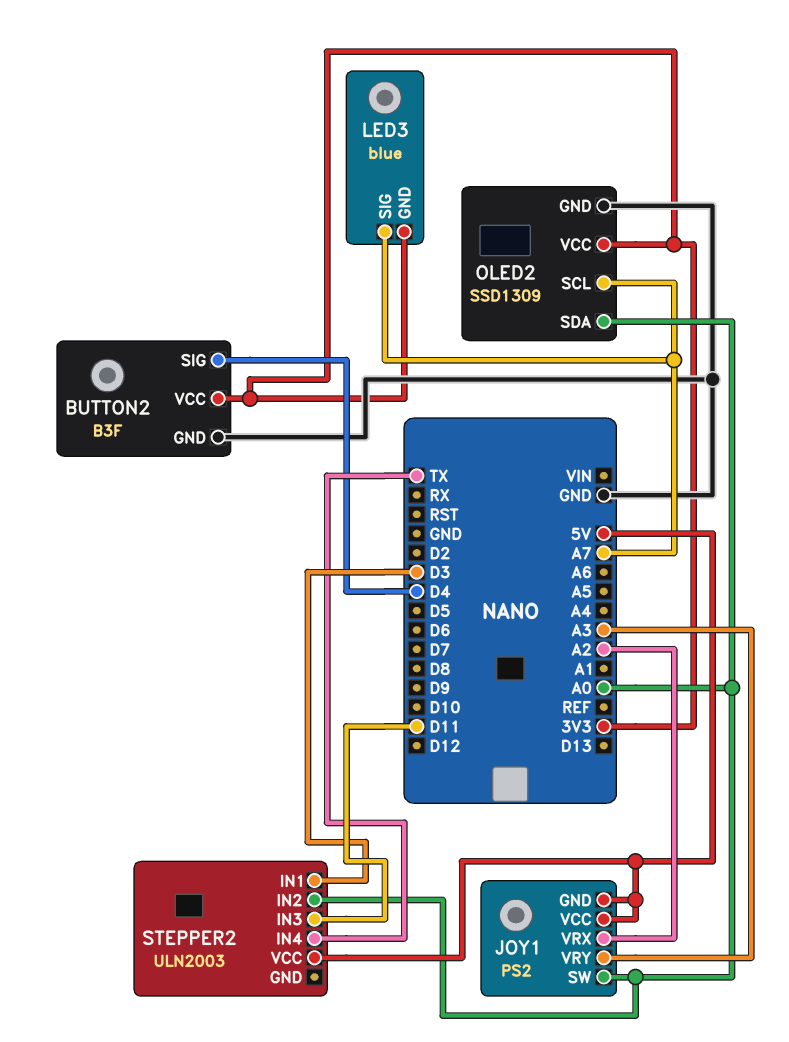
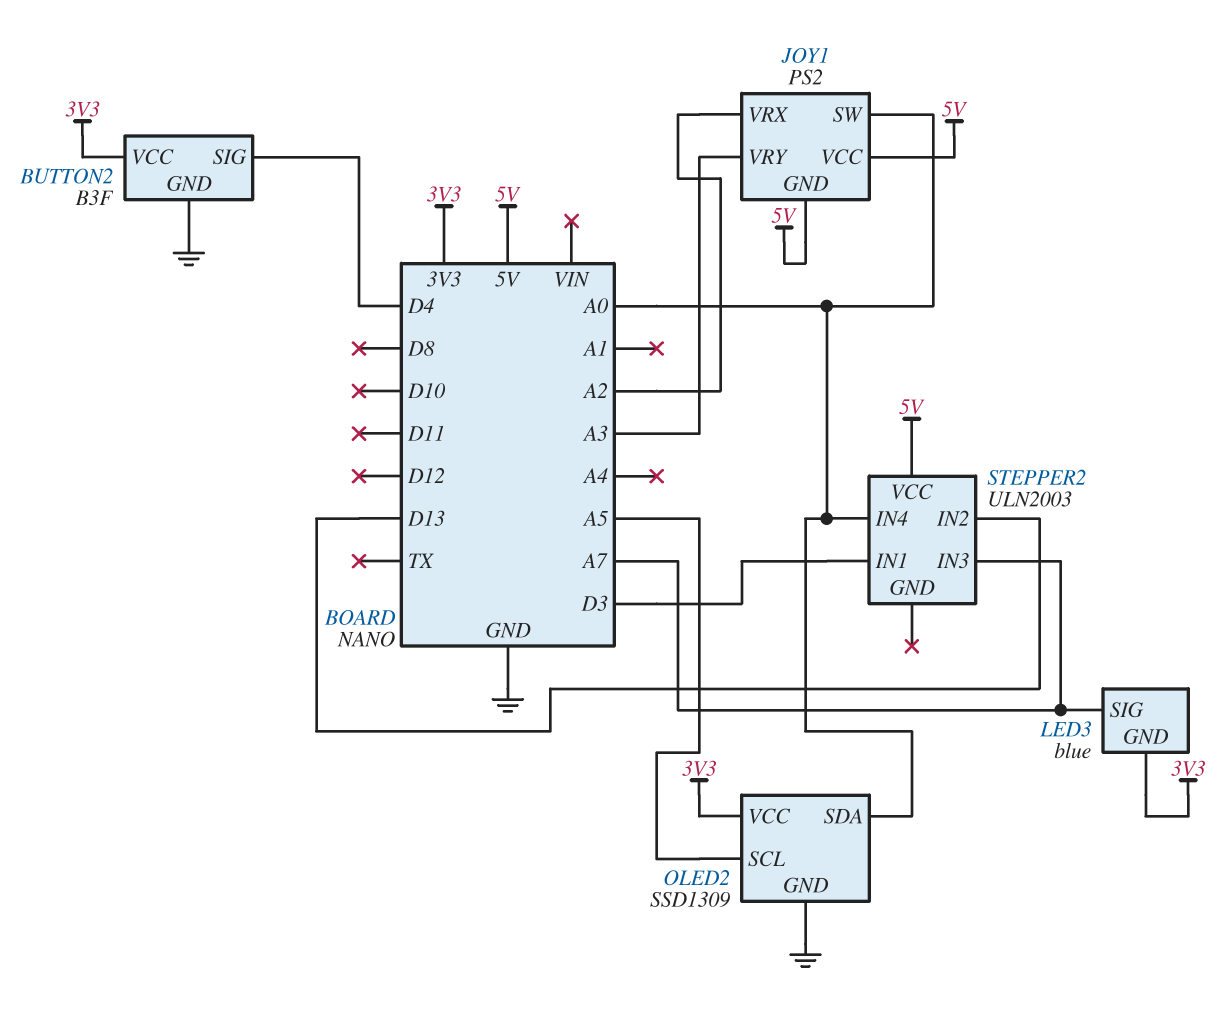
OLED2 pin SCL: A7 -> A5
STEPPER2 pin IN2: A0 -> D13
STEPPER2 pin IN3: D11 -> A7
STEPPER2 pin IN4: TX -> A0

